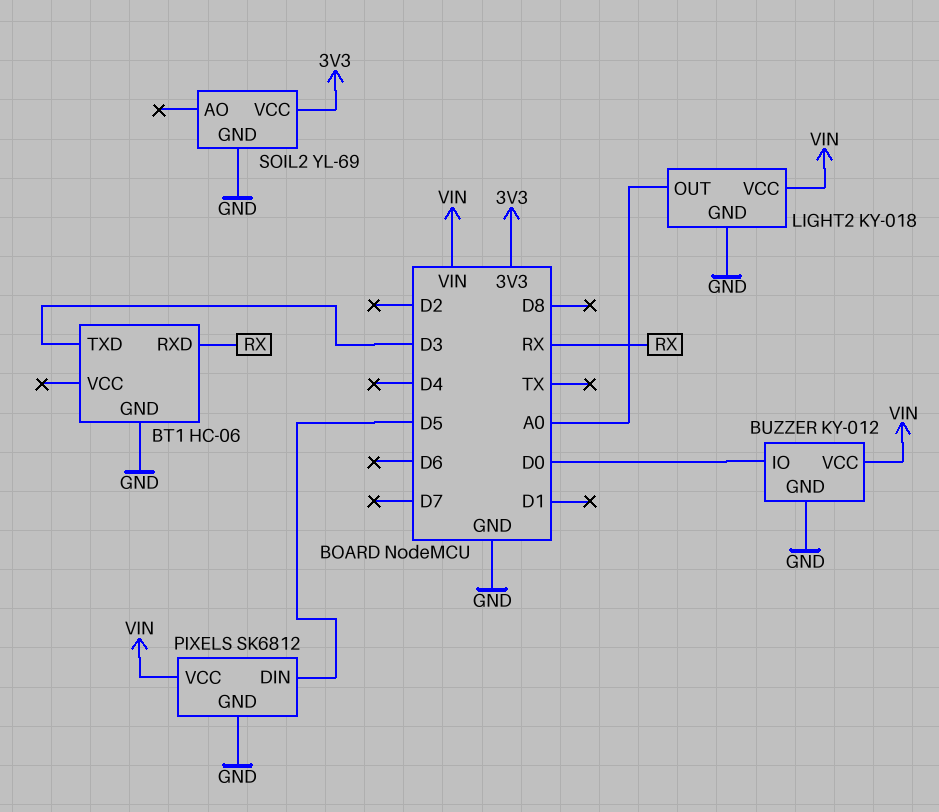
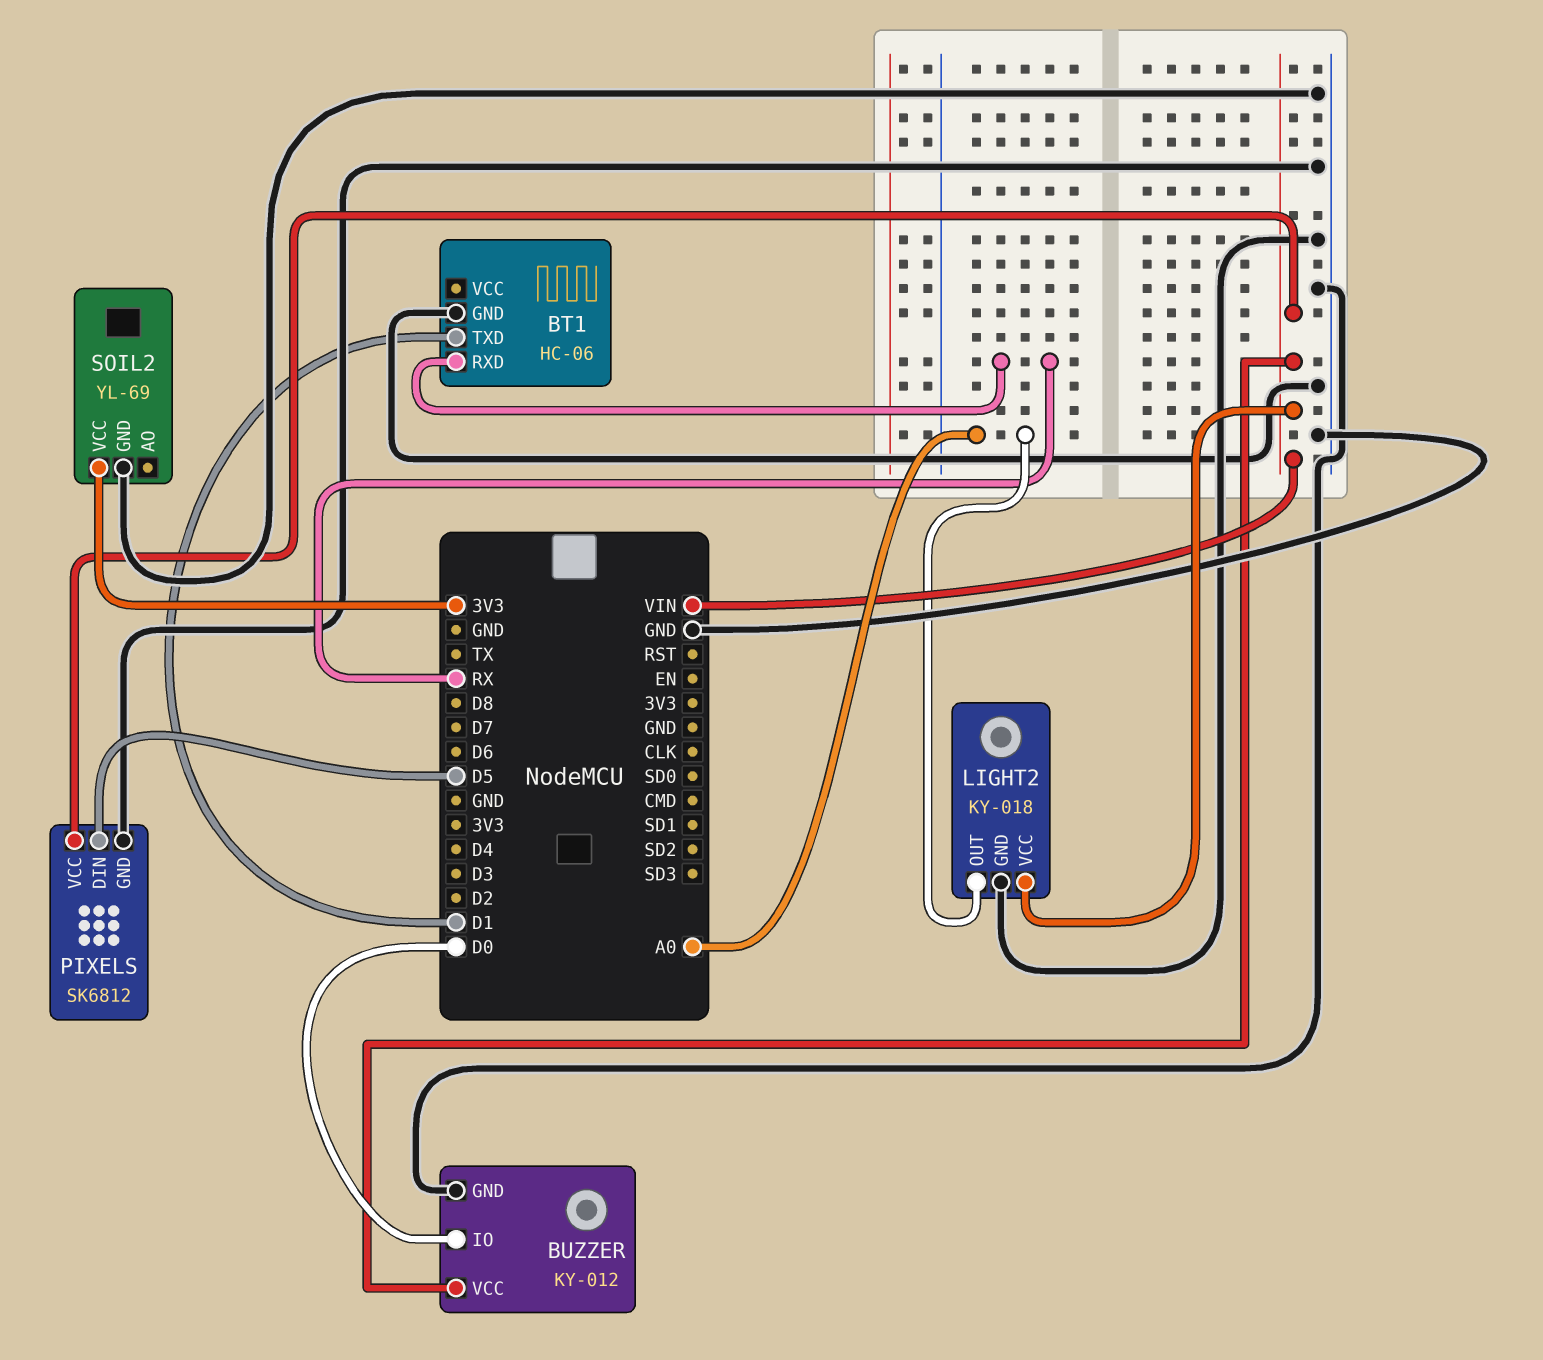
BT1 pin TXD: D3 -> D1

